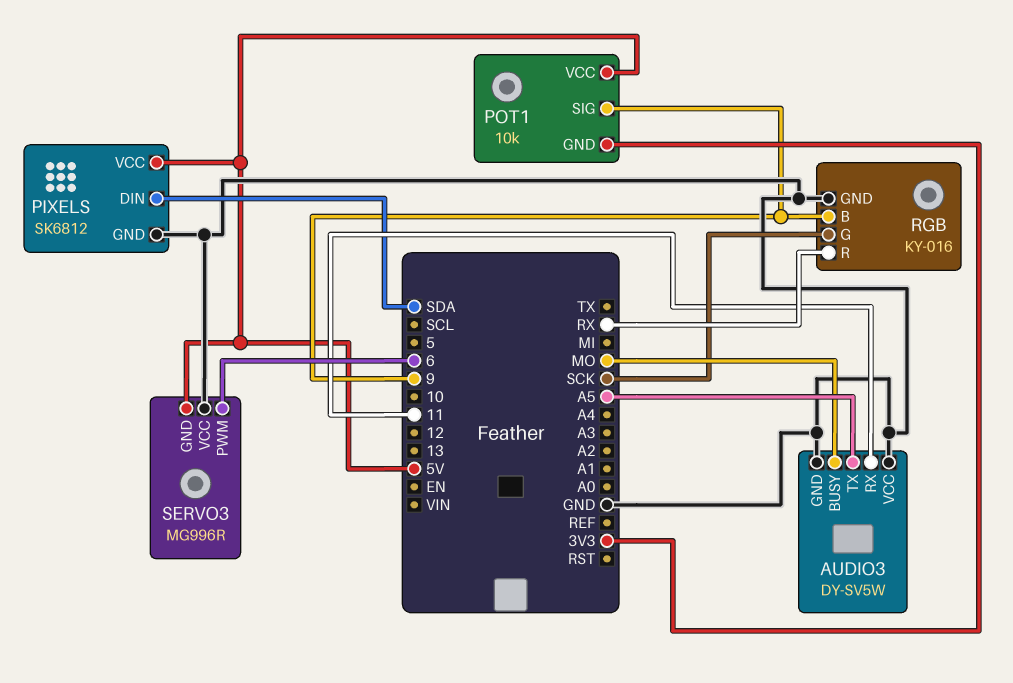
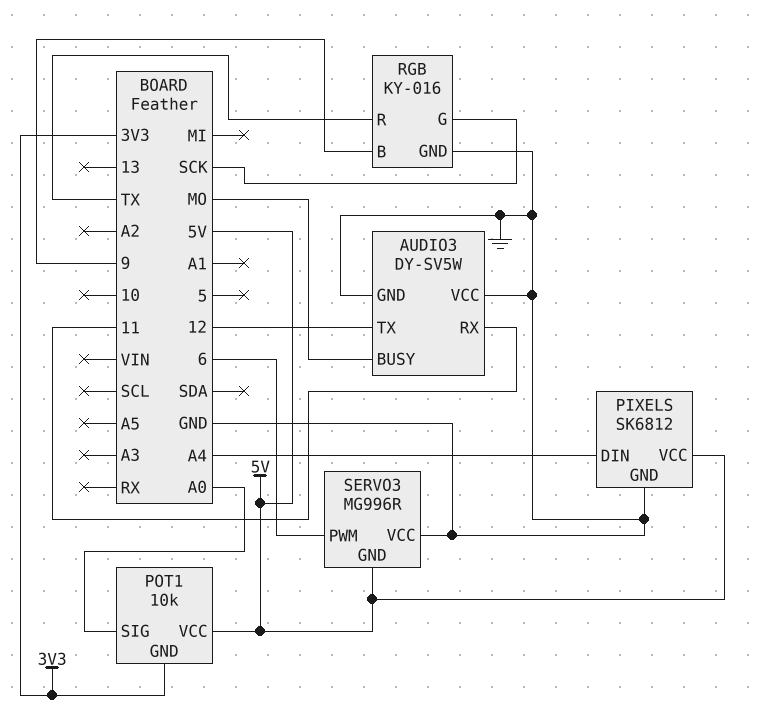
AUDIO3 pin TX: A5 -> 12
PIXELS pin DIN: SDA -> A4
POT1 pin SIG: 9 -> A0
RGB pin R: RX -> TX

